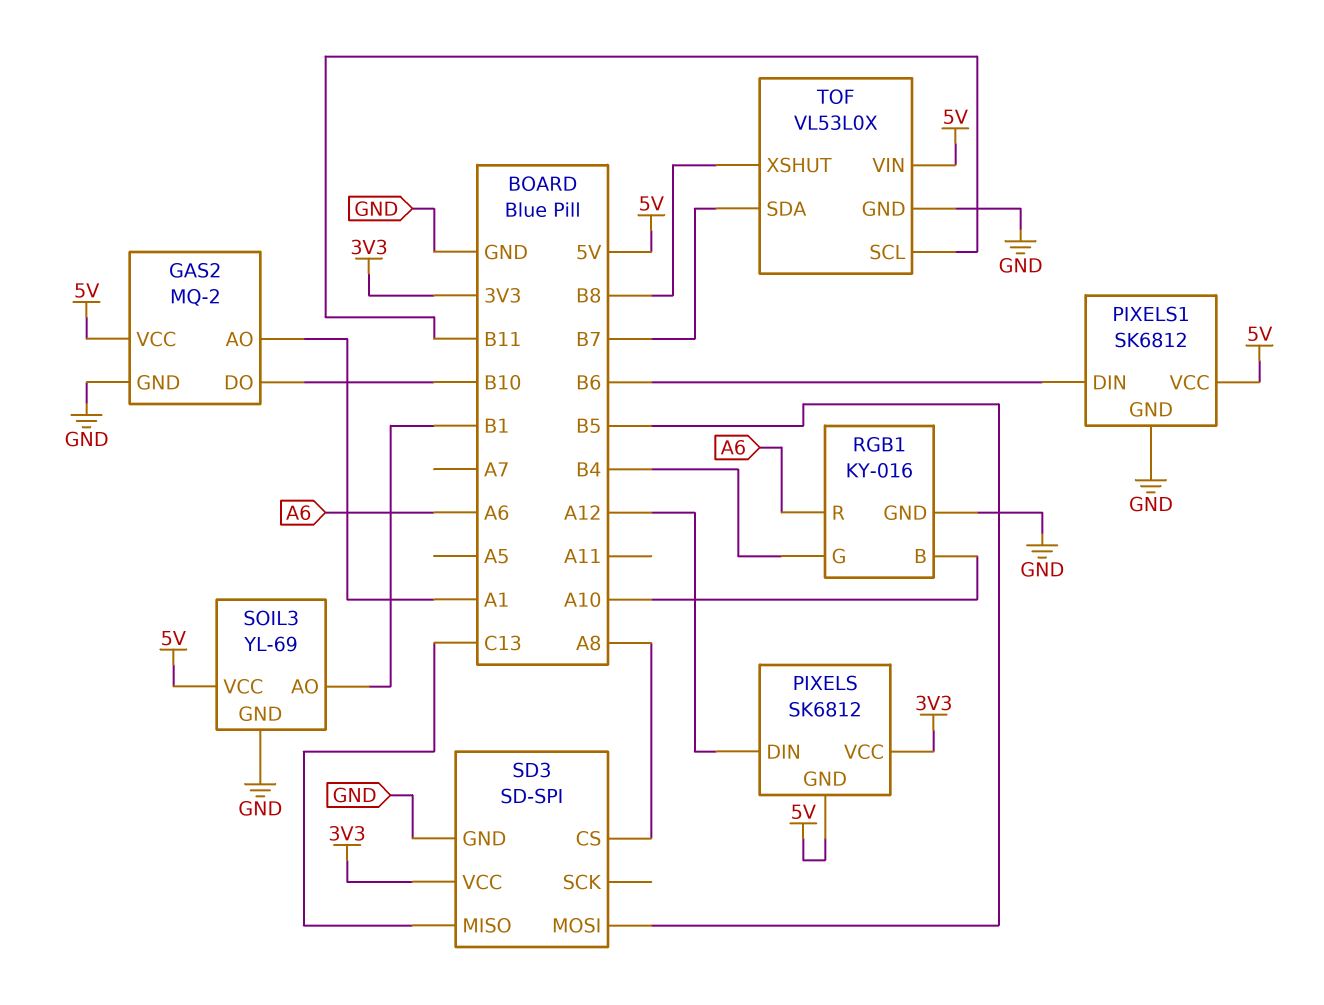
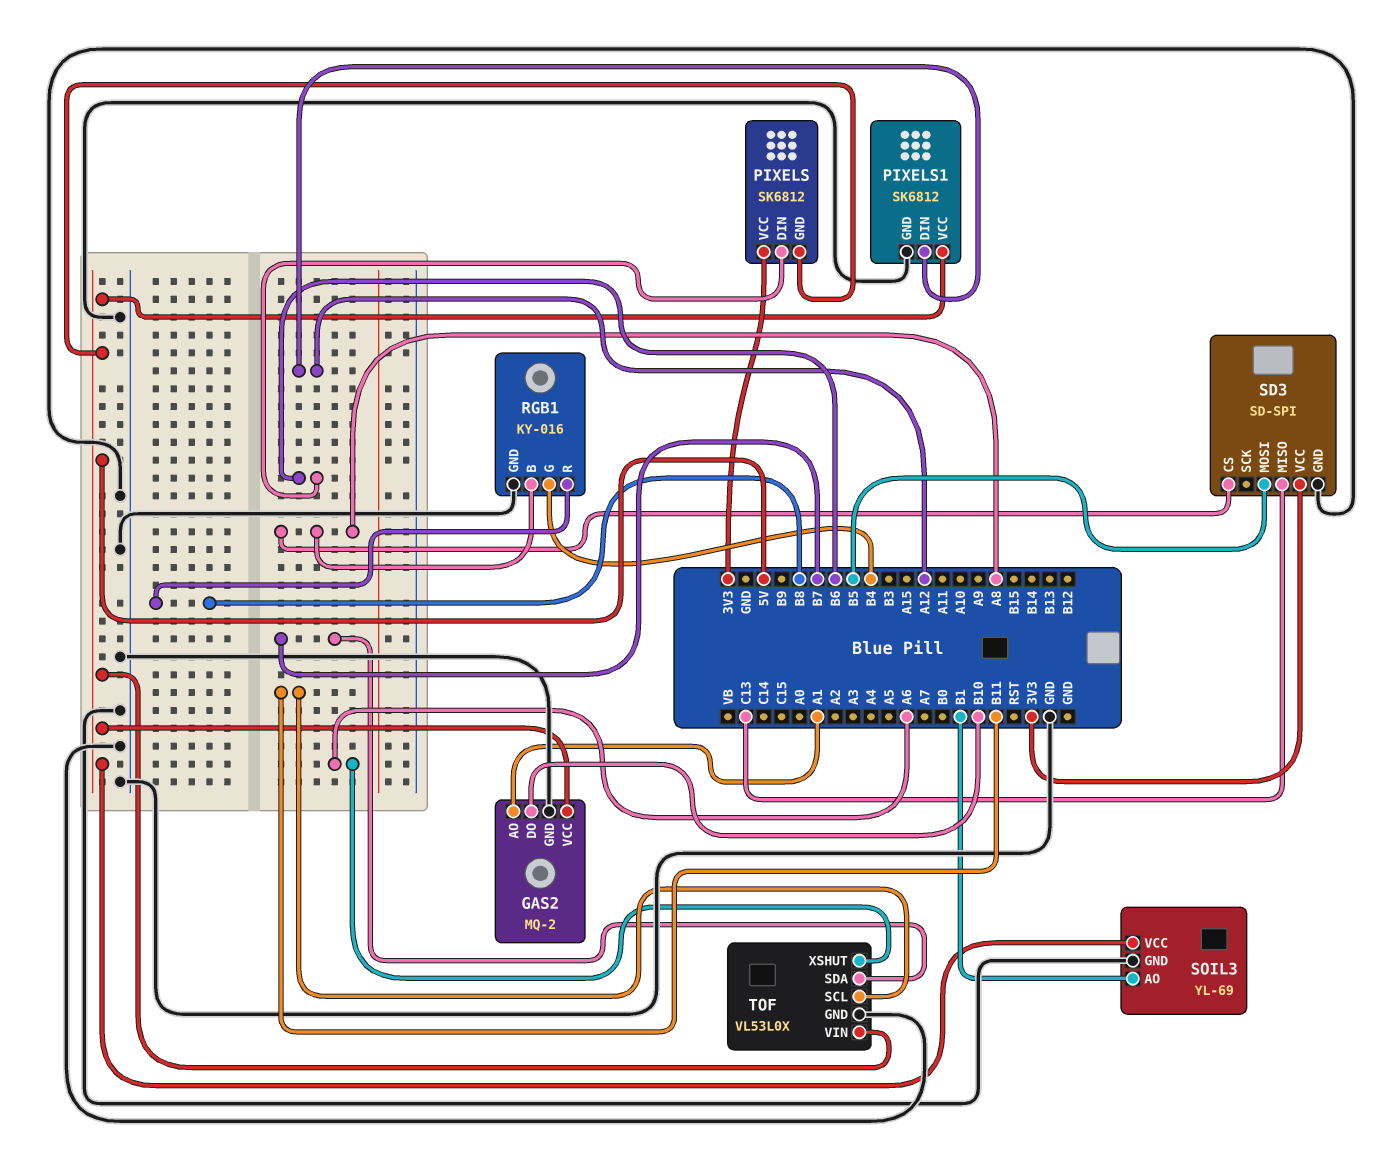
PIXELS pin DIN: A12 -> B6
PIXELS1 pin DIN: B6 -> A12
RGB1 pin B: A10 -> A8
RGB1 pin R: A6 -> B8
TOF pin XSHUT: B8 -> A6

